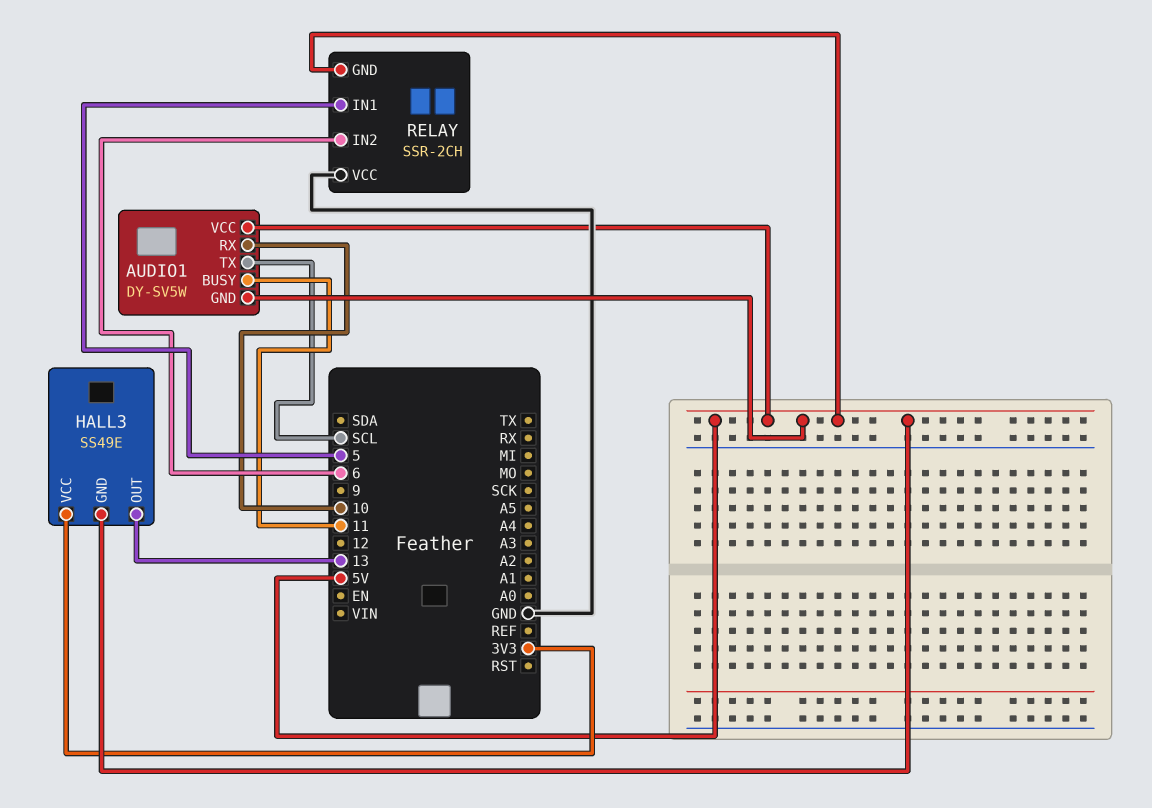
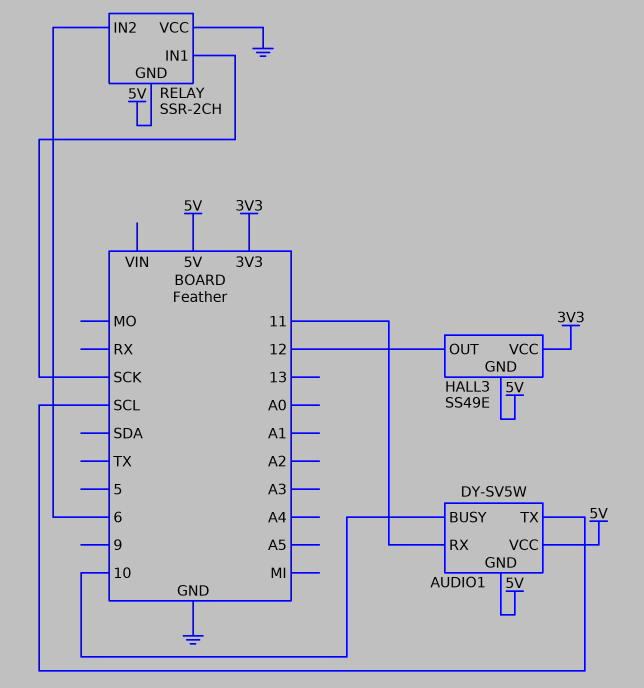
AUDIO1 pin BUSY: 11 -> 10
AUDIO1 pin RX: 10 -> 11
HALL3 pin OUT: 13 -> 12
RELAY pin IN1: 5 -> SCK

